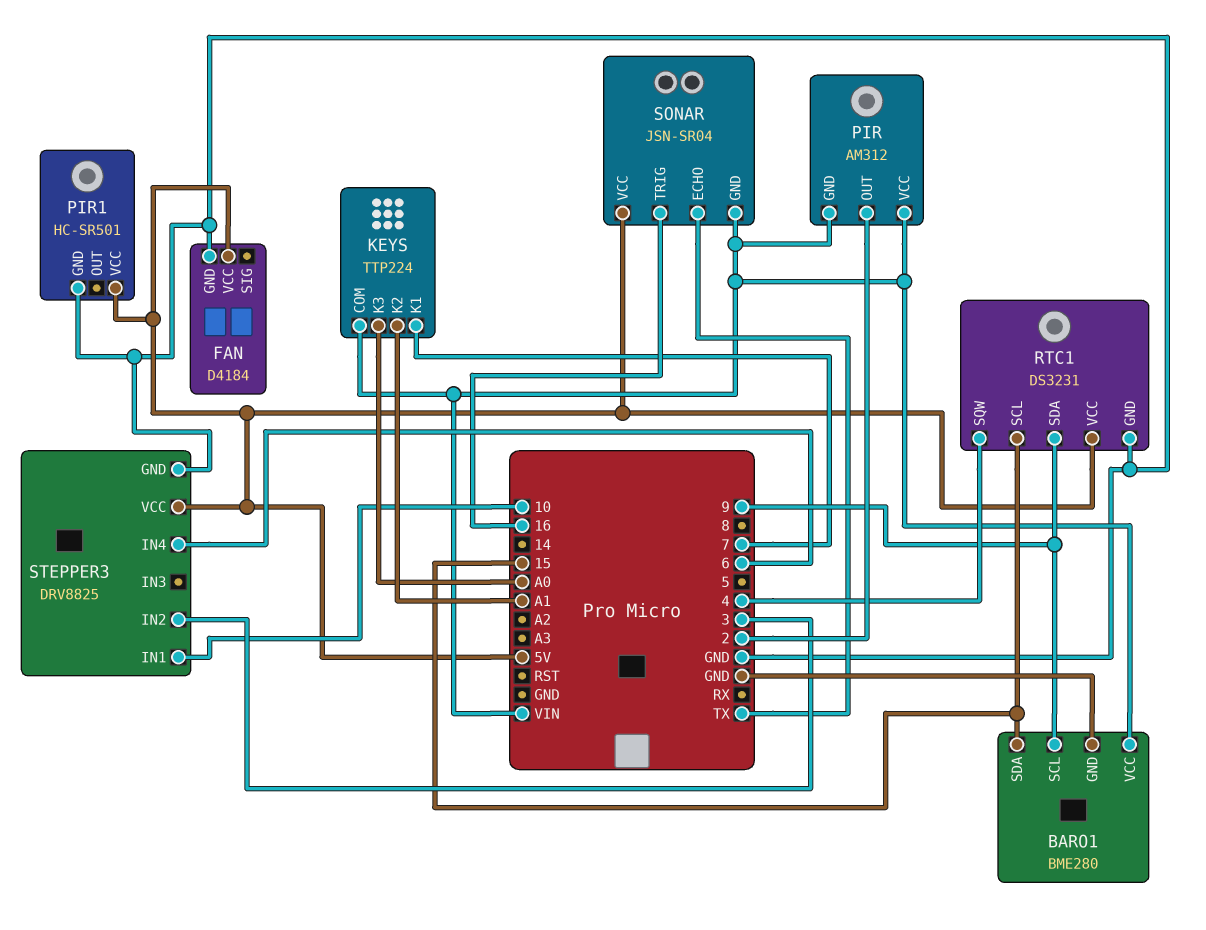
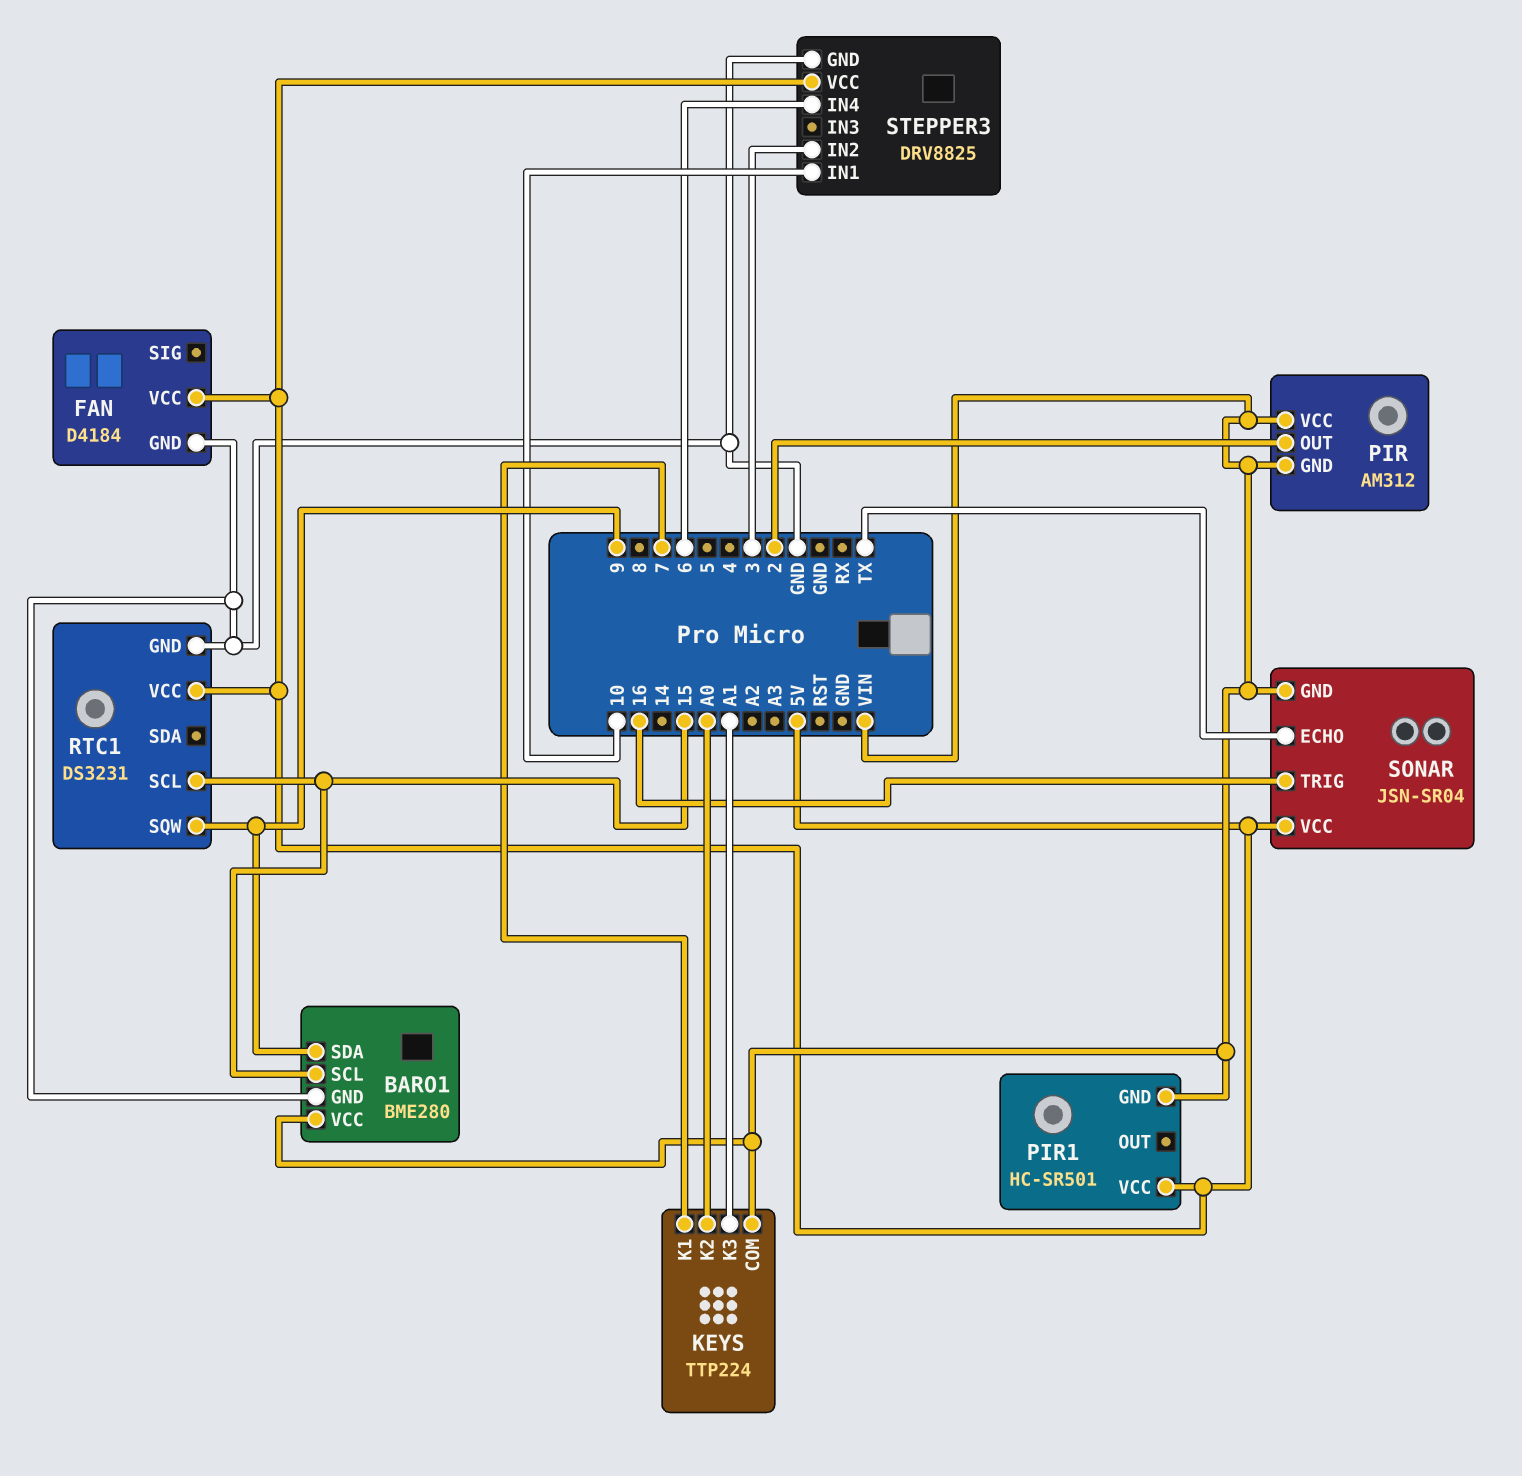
BARO1 pin SCL: 9 -> 15
BARO1 pin SDA: 15 -> 9
KEYS pin K2: A1 -> A0
KEYS pin K3: A0 -> A1
PIR1 pin GND: GND -> VIN
RTC1 pin SDA: 9 -> none
RTC1 pin SQW: 4 -> 9

